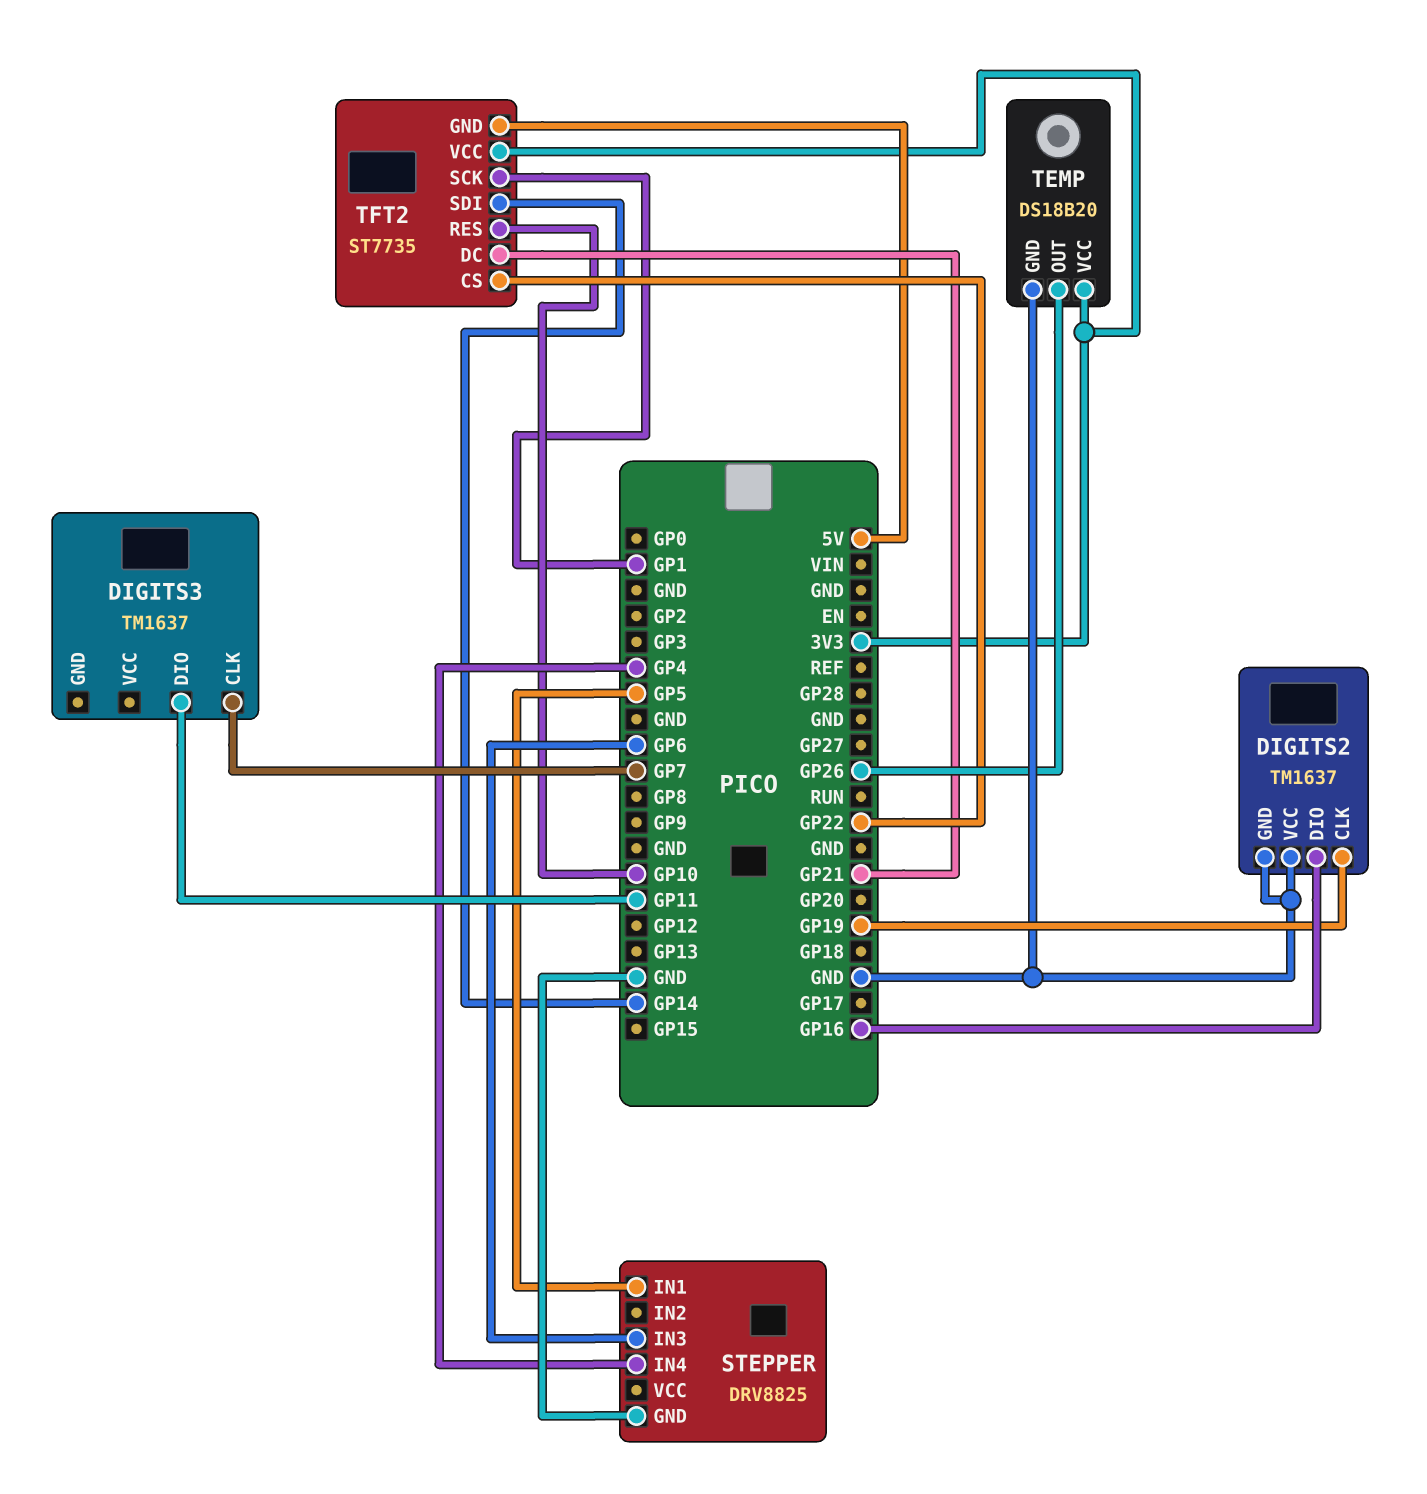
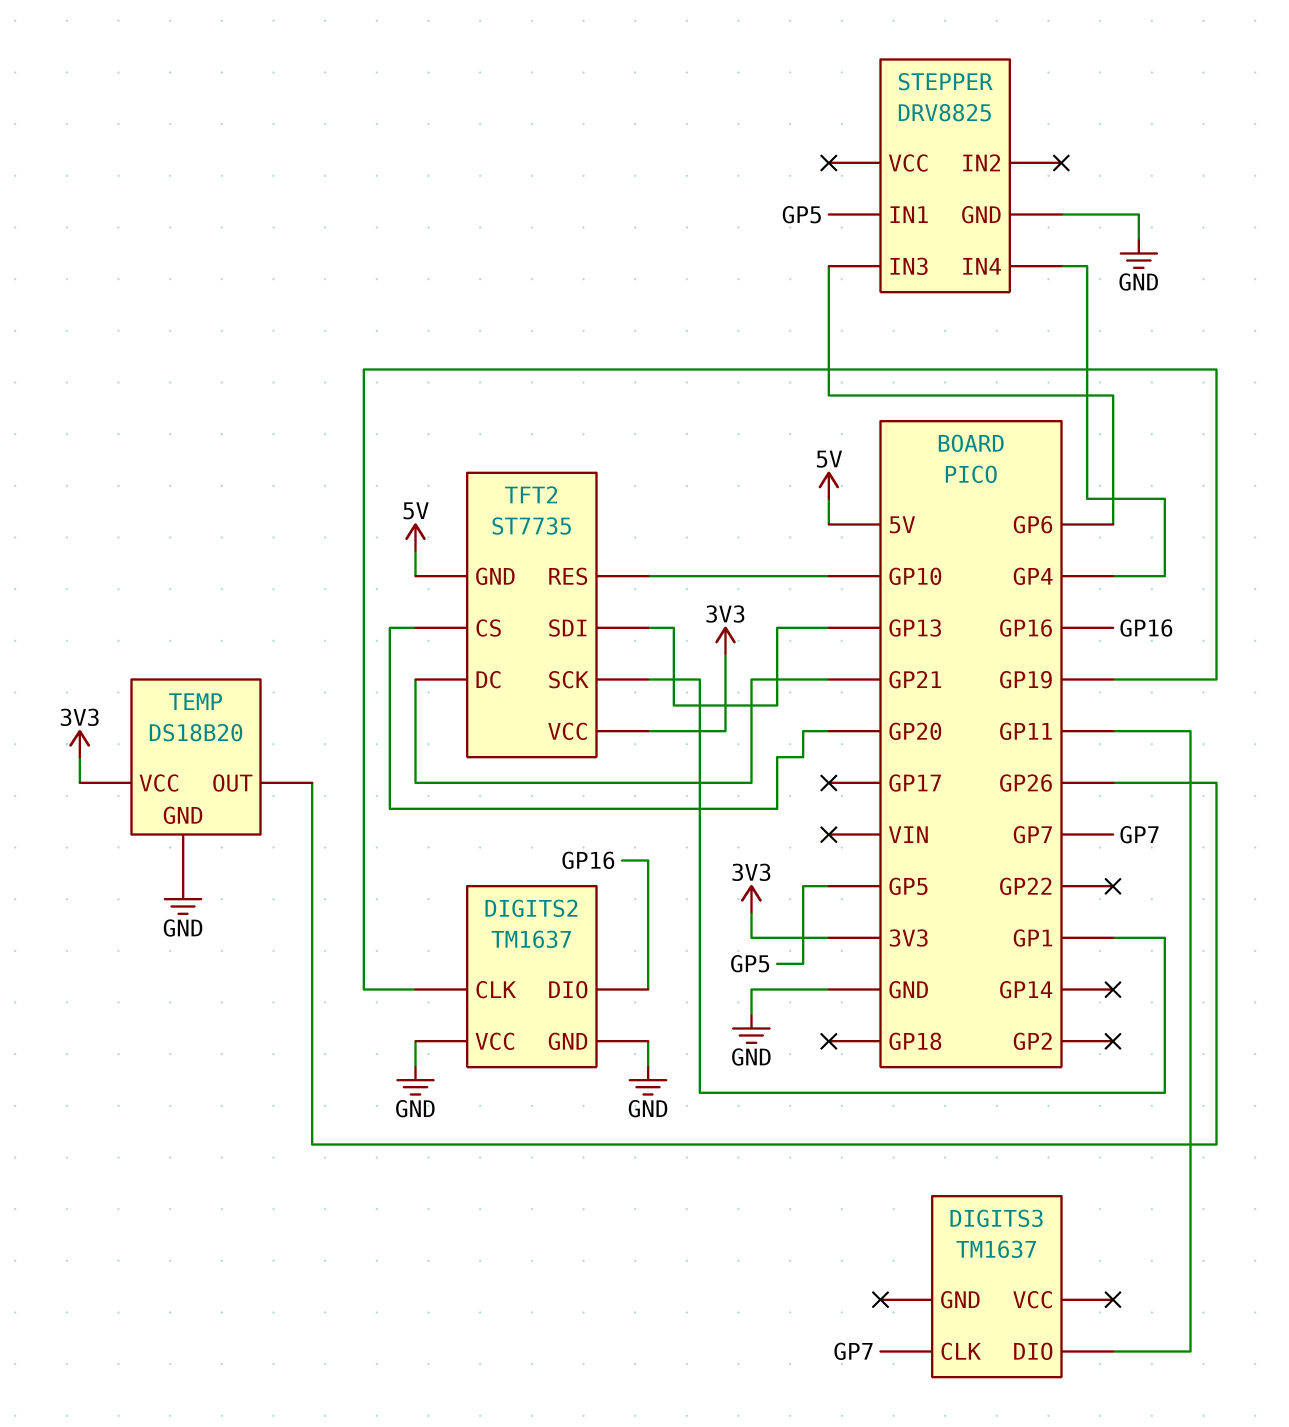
TFT2 pin CS: GP22 -> GP20
TFT2 pin SDI: GP14 -> GP13

